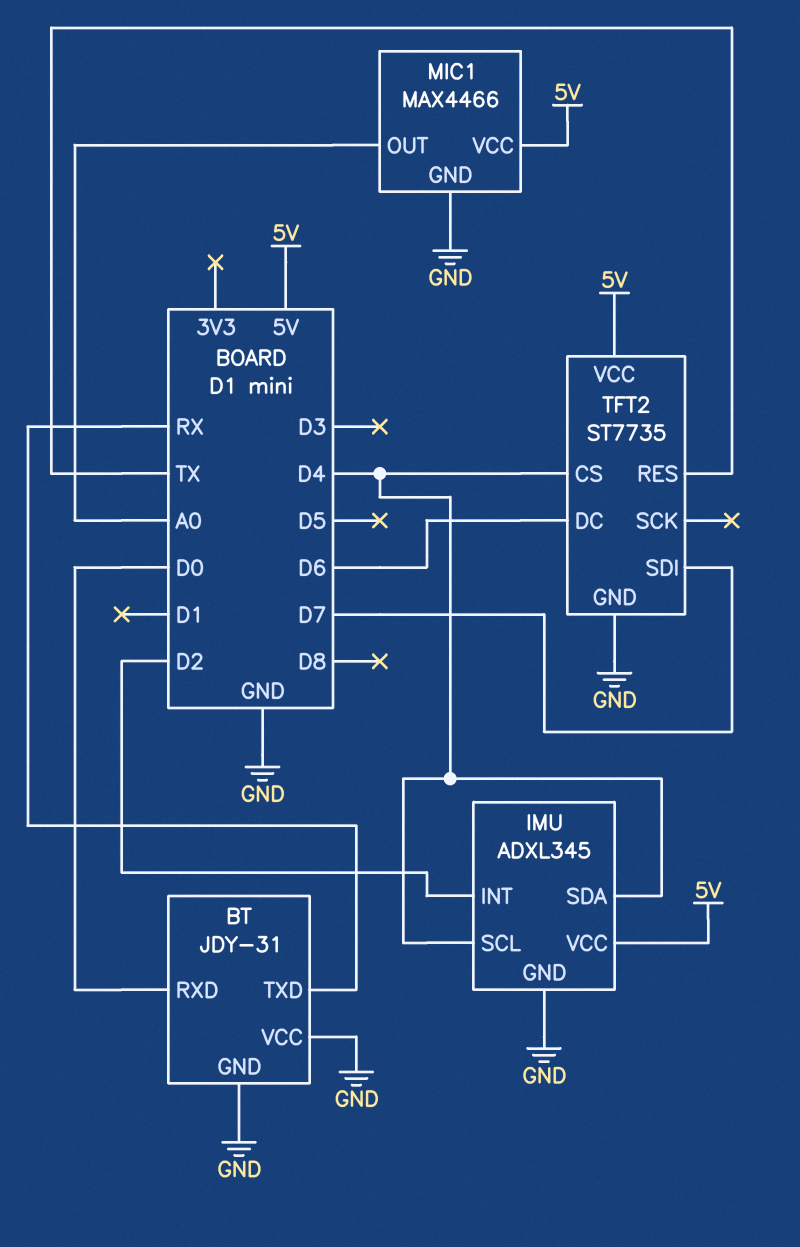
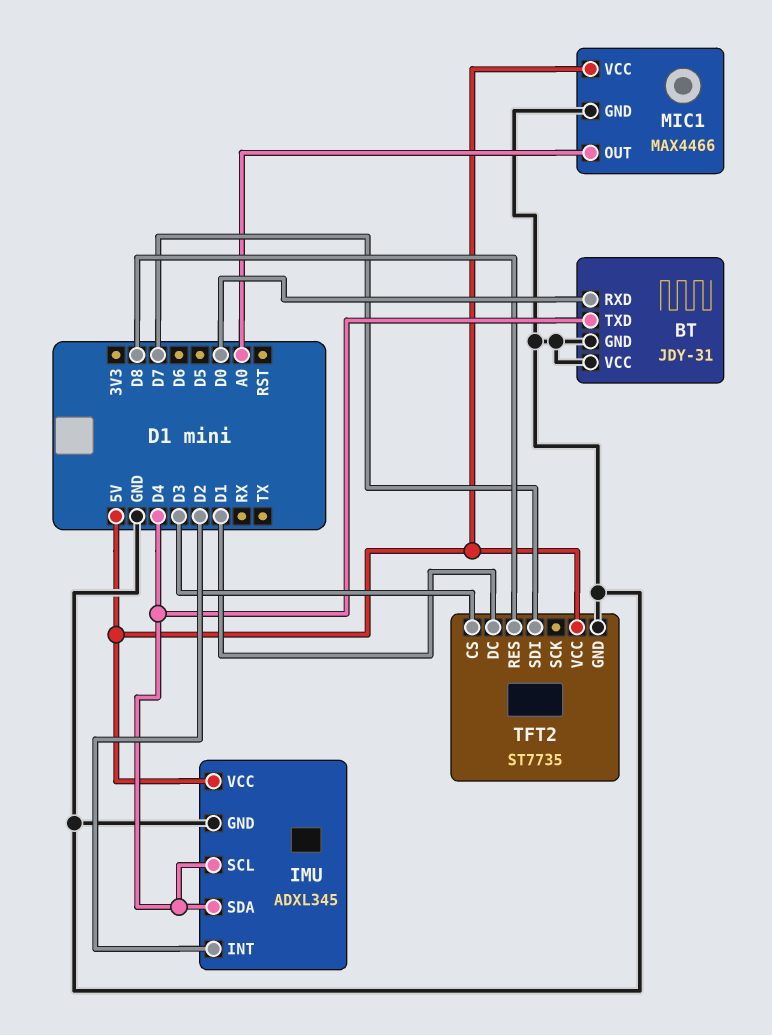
BT pin TXD: RX -> D4
TFT2 pin CS: D4 -> D3
TFT2 pin DC: D6 -> D1
TFT2 pin RES: TX -> D8

